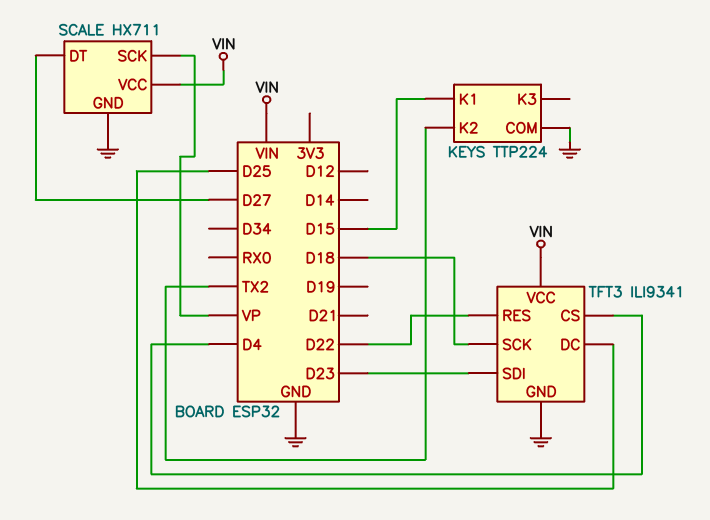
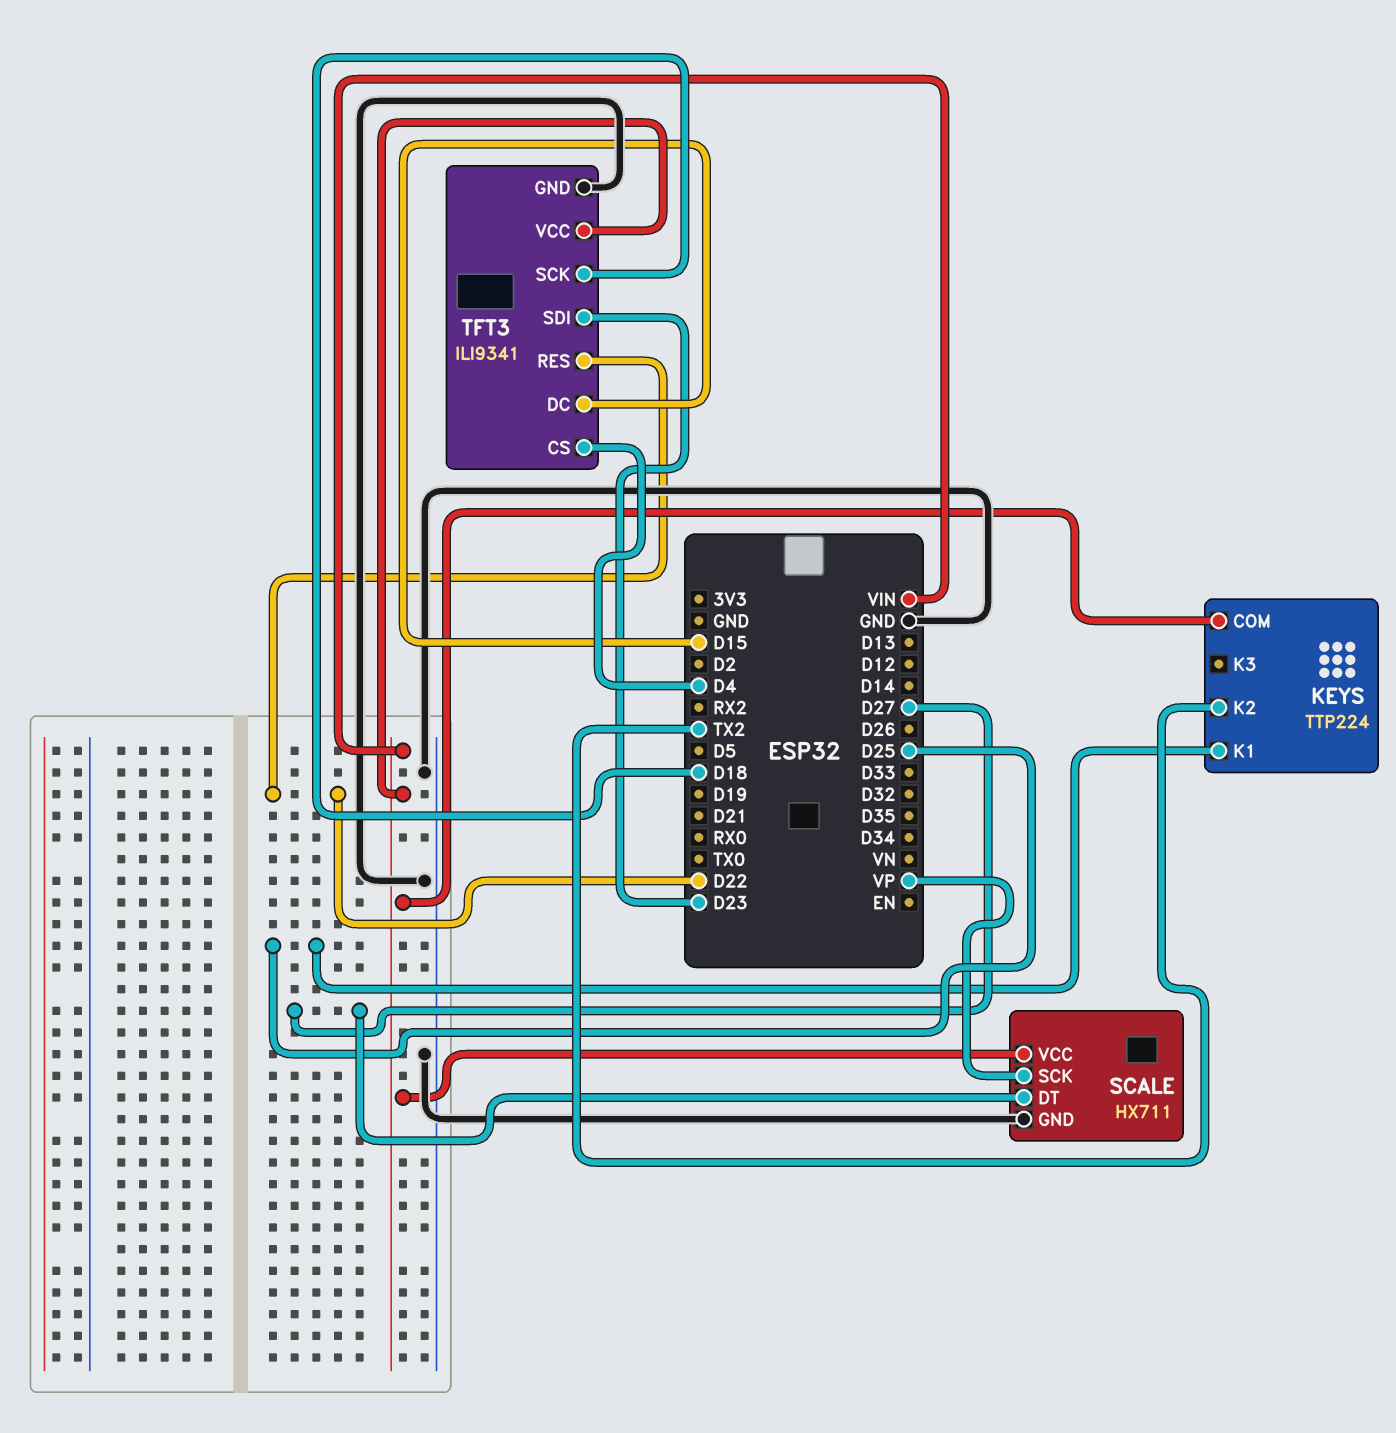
KEYS pin COM: GND -> VIN
KEYS pin K1: D15 -> D25
TFT3 pin DC: D25 -> D15

